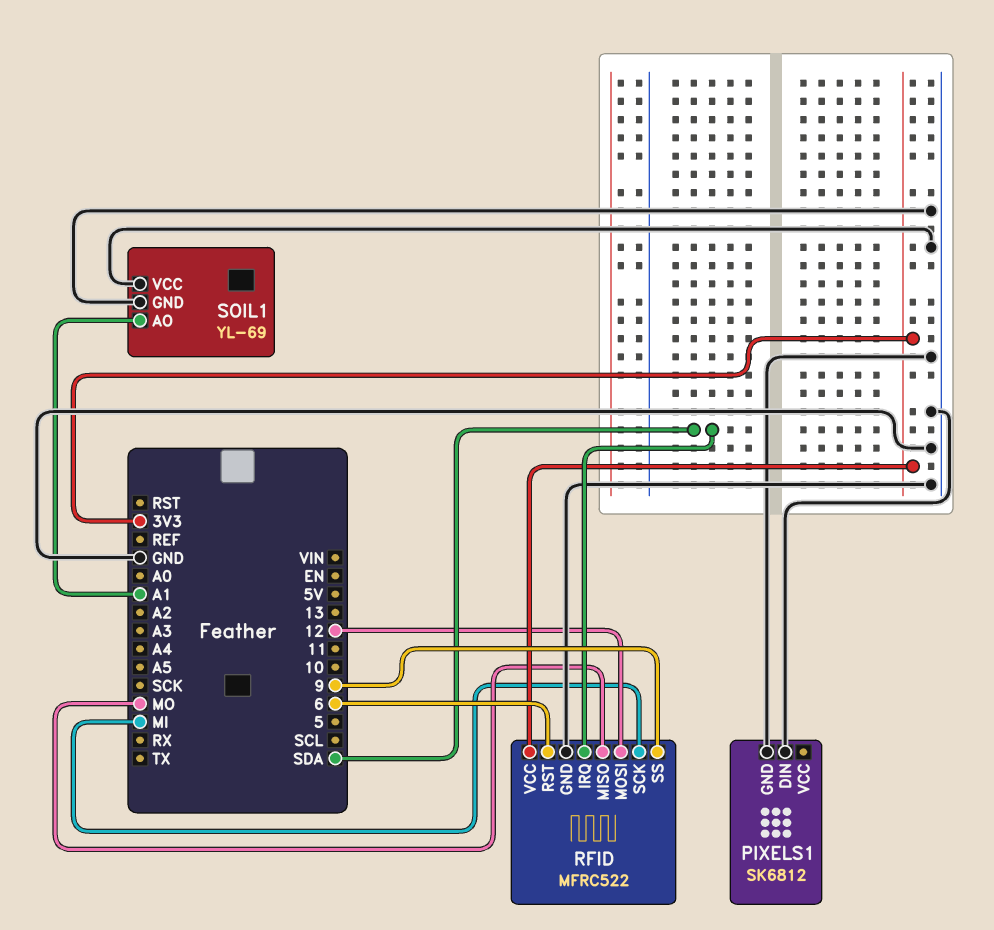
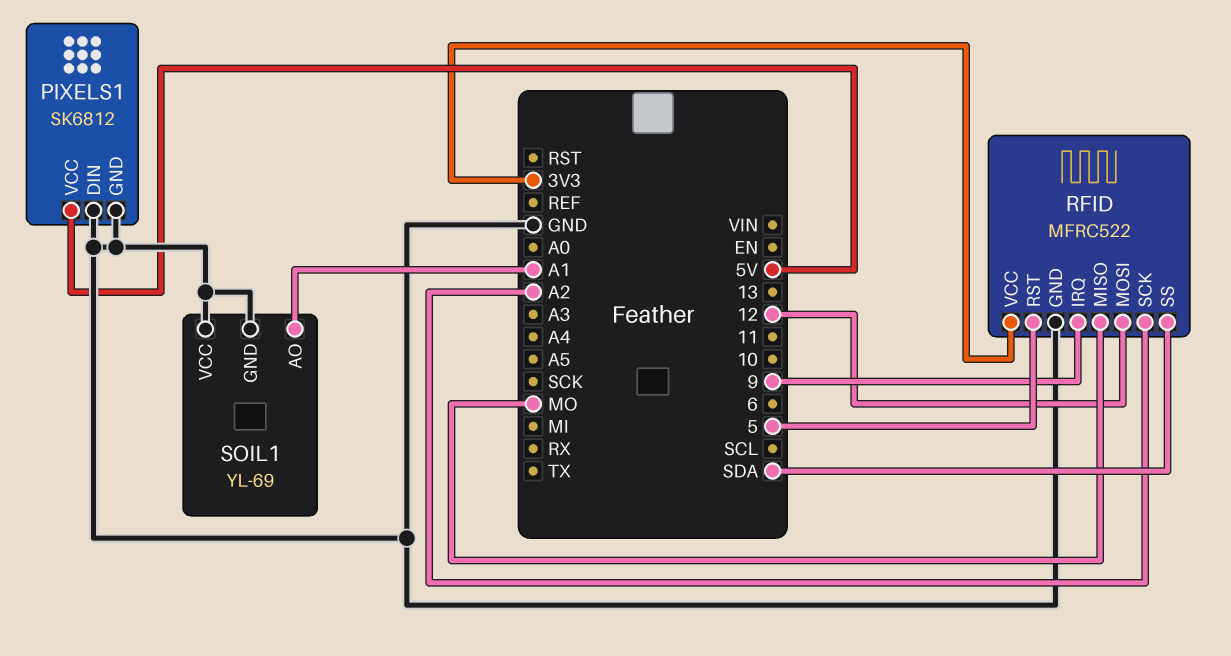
PIXELS1 pin VCC: none -> 5V
RFID pin IRQ: SDA -> 9
RFID pin RST: 6 -> 5
RFID pin SCK: MI -> A2
RFID pin SS: 9 -> SDA

